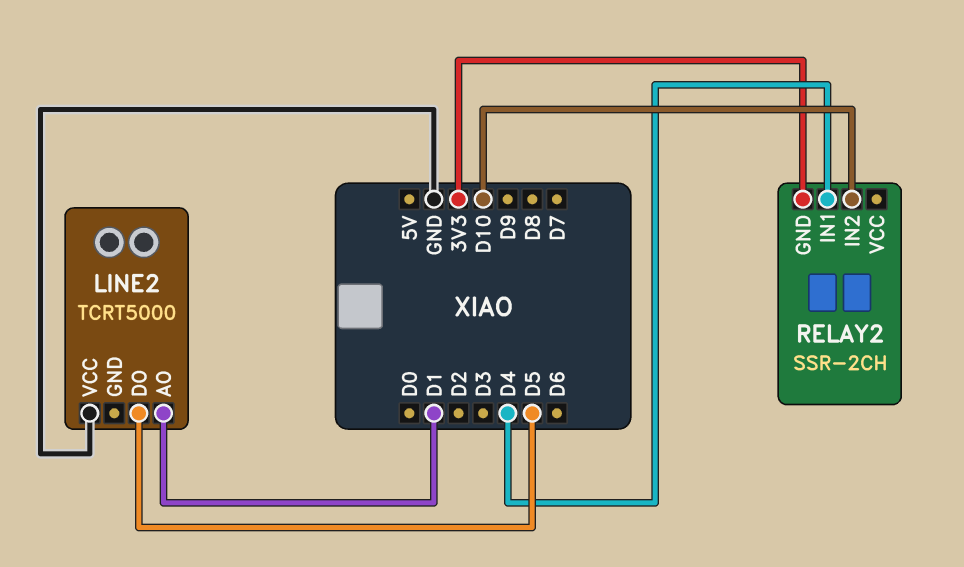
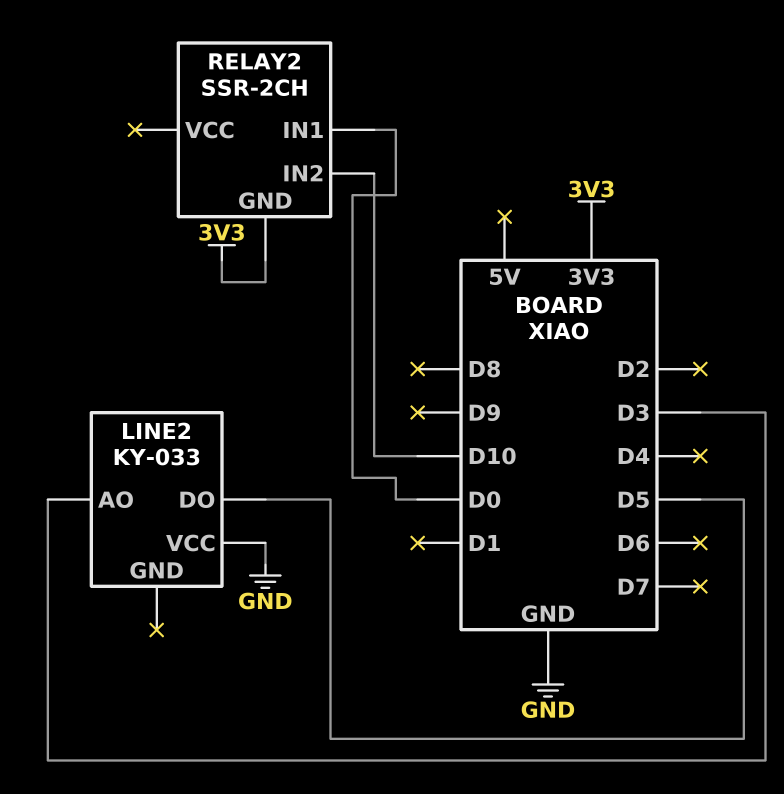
LINE2: TCRT5000 -> KY-033
LINE2 pin AO: D1 -> D3
RELAY2 pin IN1: D4 -> D0

